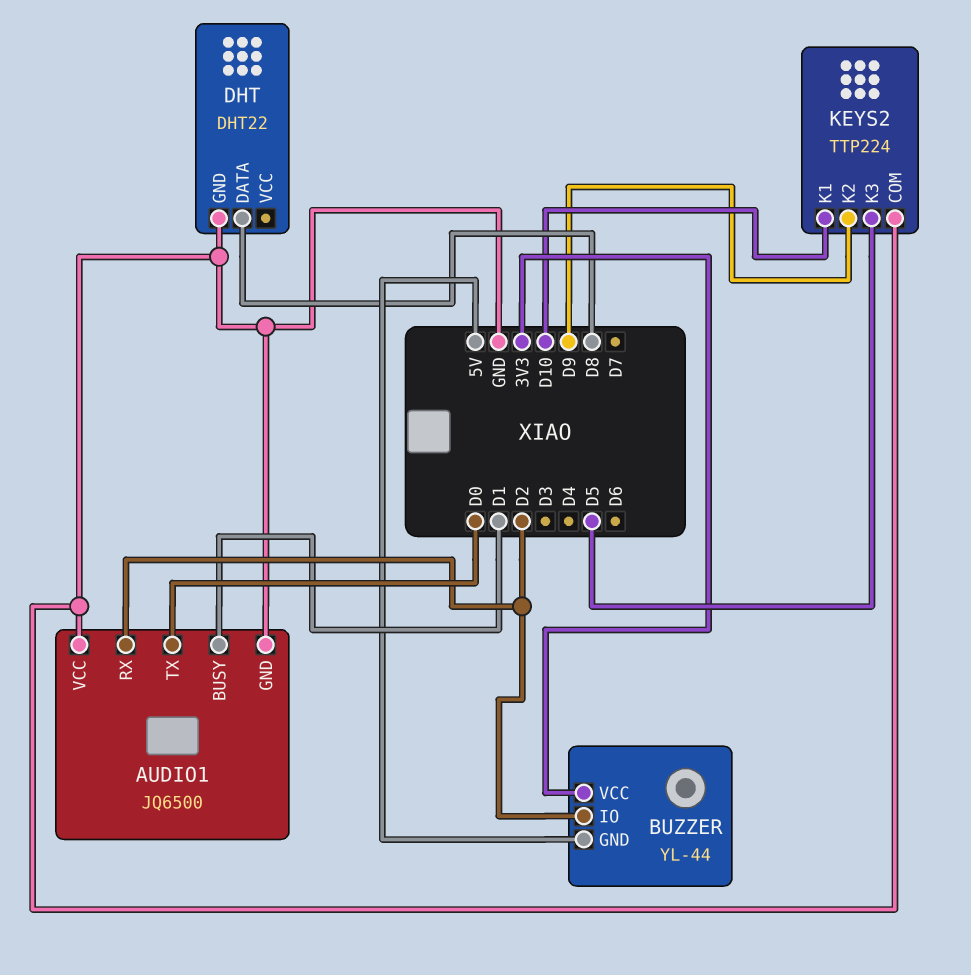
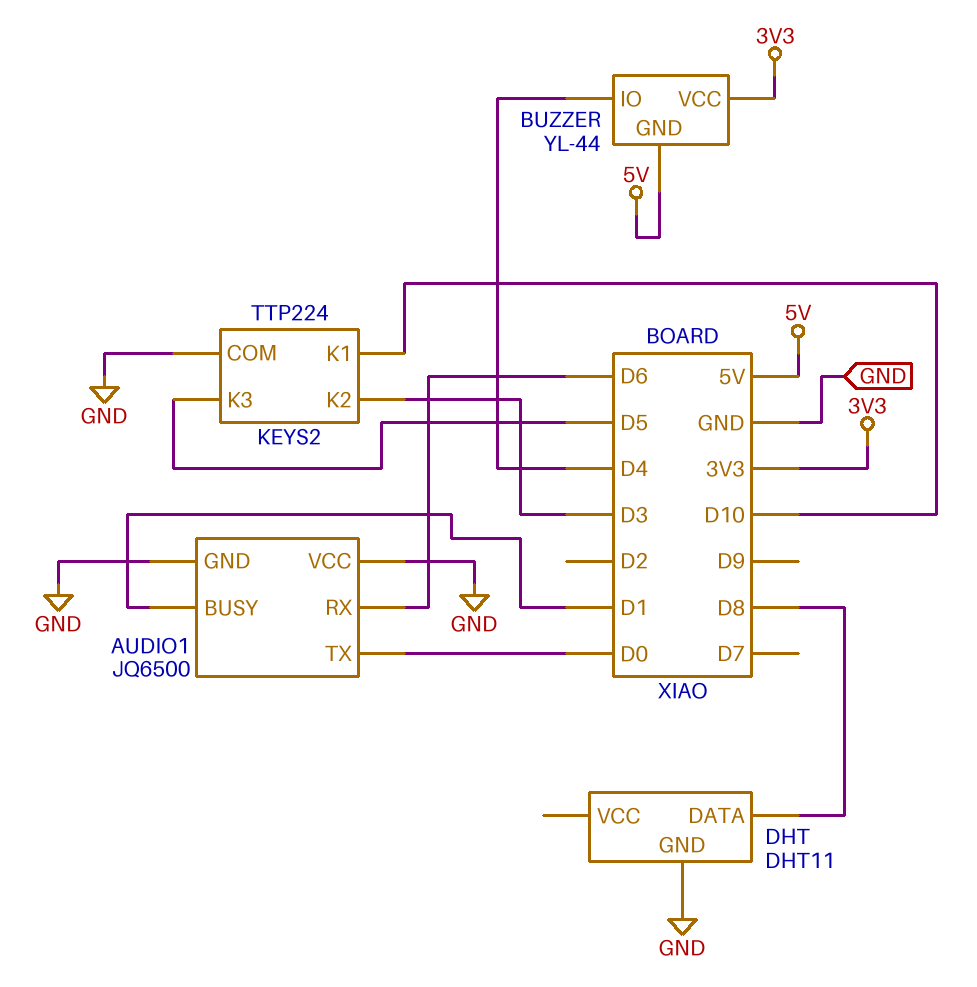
AUDIO1 pin RX: D2 -> D6
BUZZER pin IO: D2 -> D4
DHT: DHT22 -> DHT11
KEYS2 pin K2: D9 -> D3

